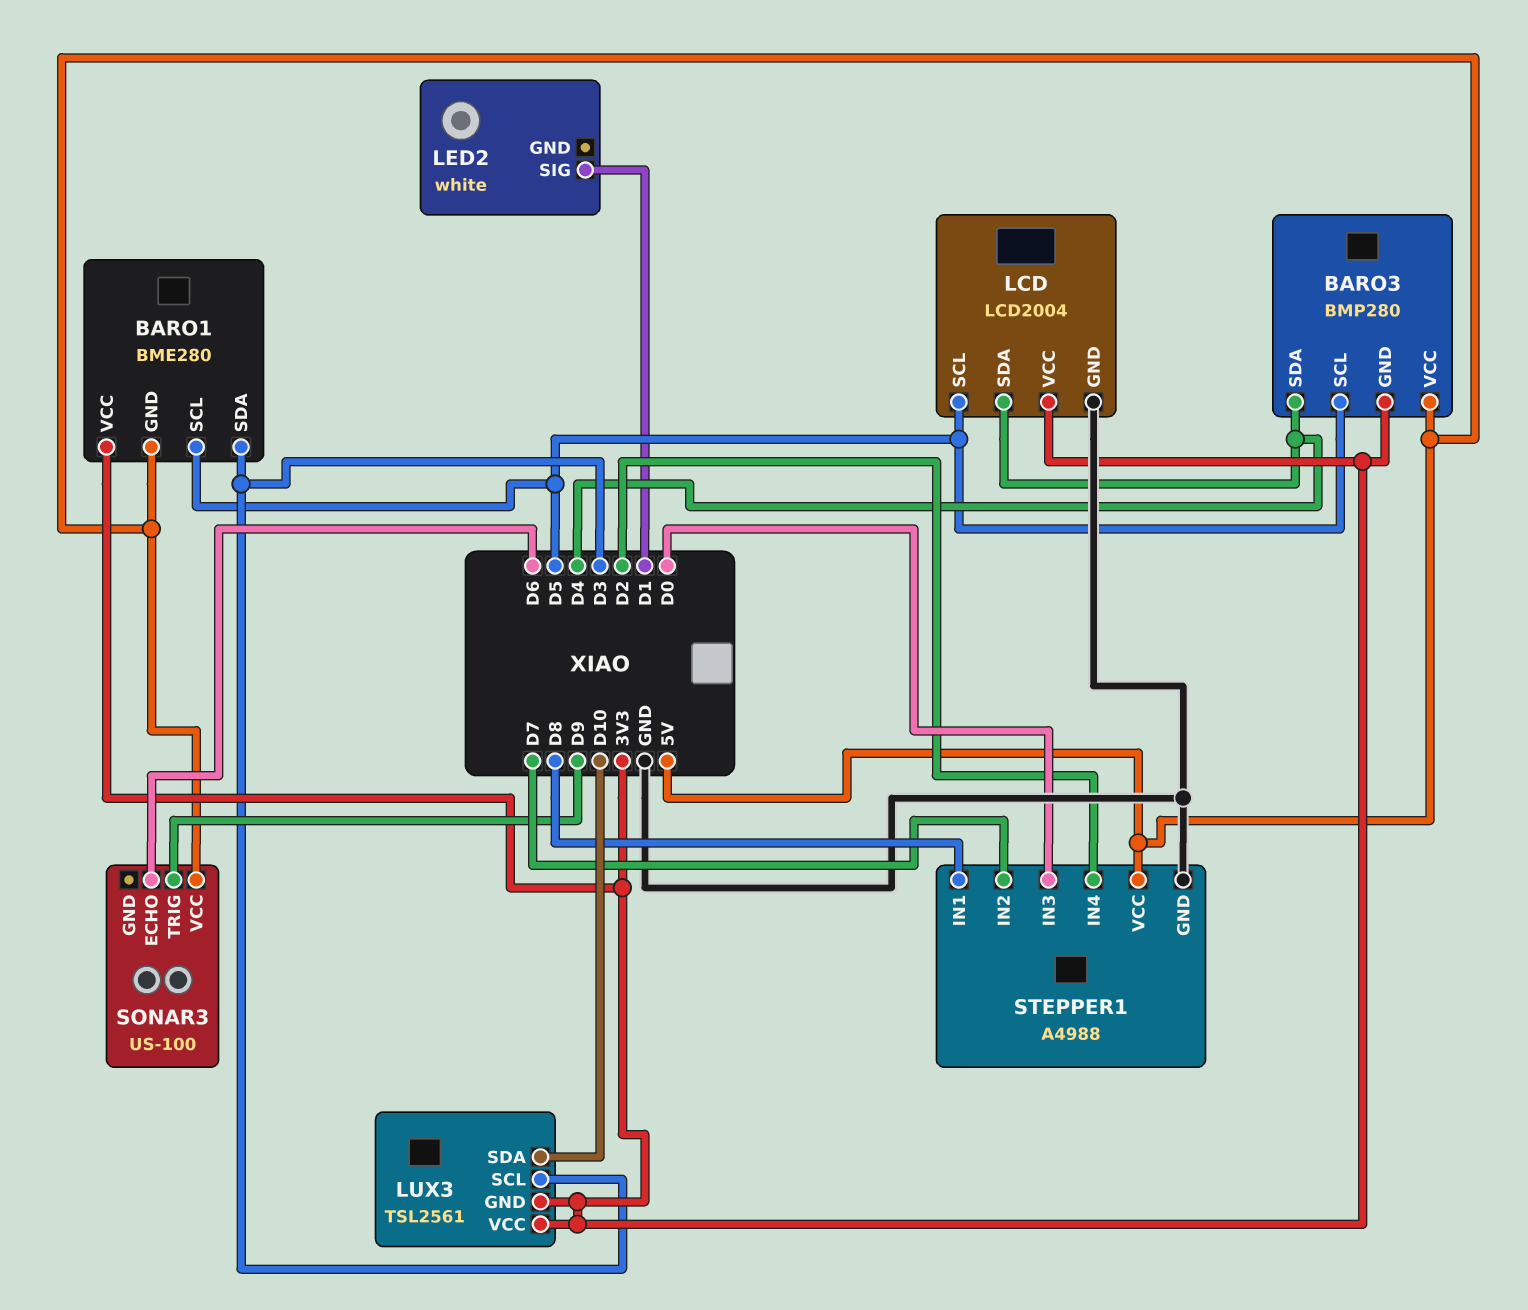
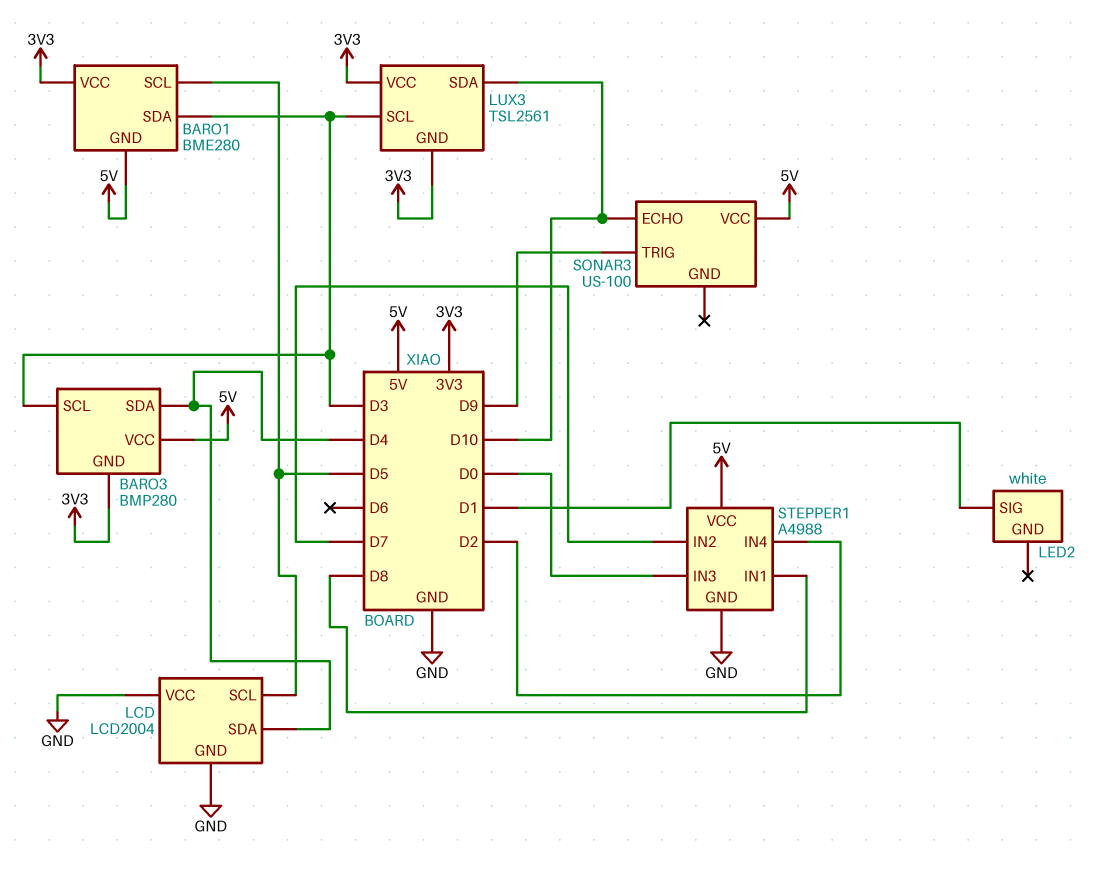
BARO3 pin SCL: D5 -> D3
LCD pin VCC: 3V3 -> GND
SONAR3 pin ECHO: D6 -> D10

